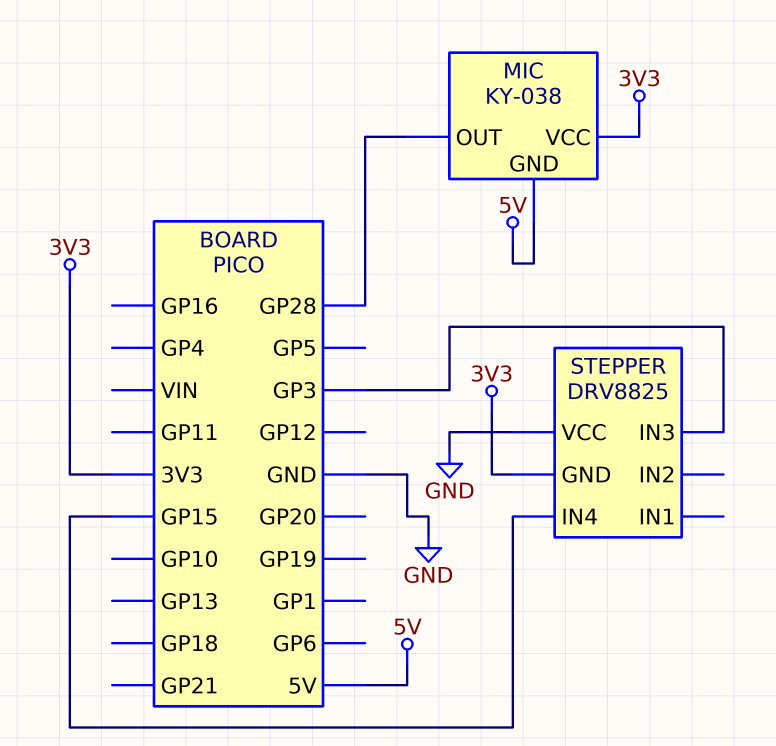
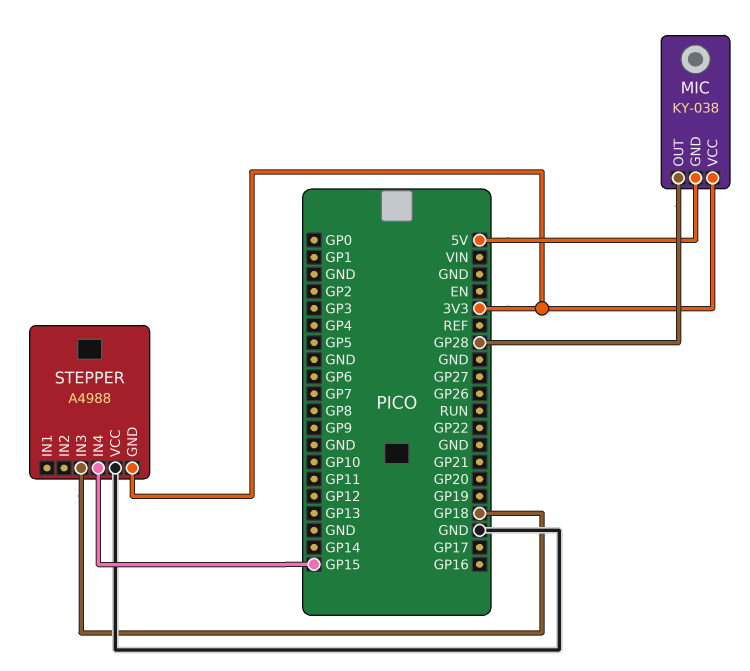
STEPPER: DRV8825 -> A4988
STEPPER pin IN3: GP3 -> GP18

